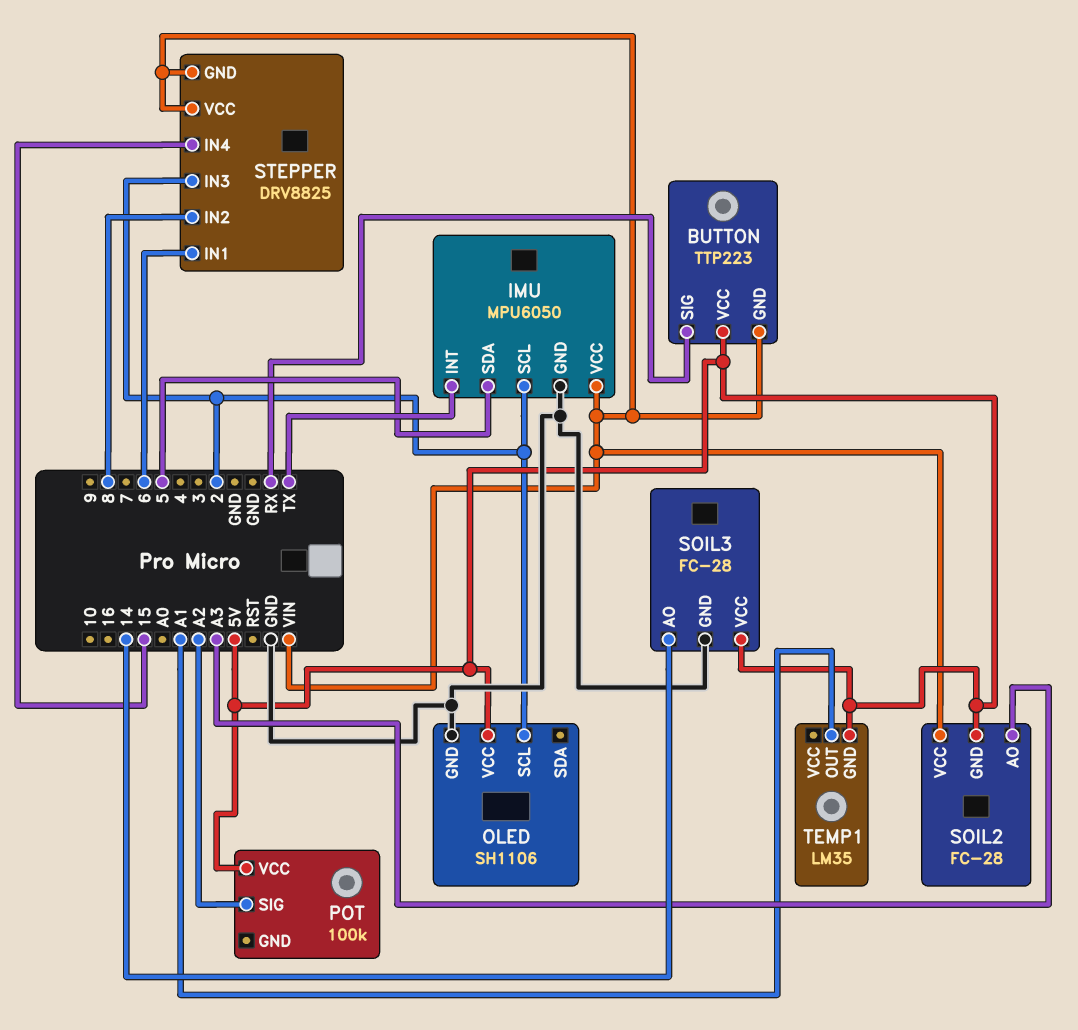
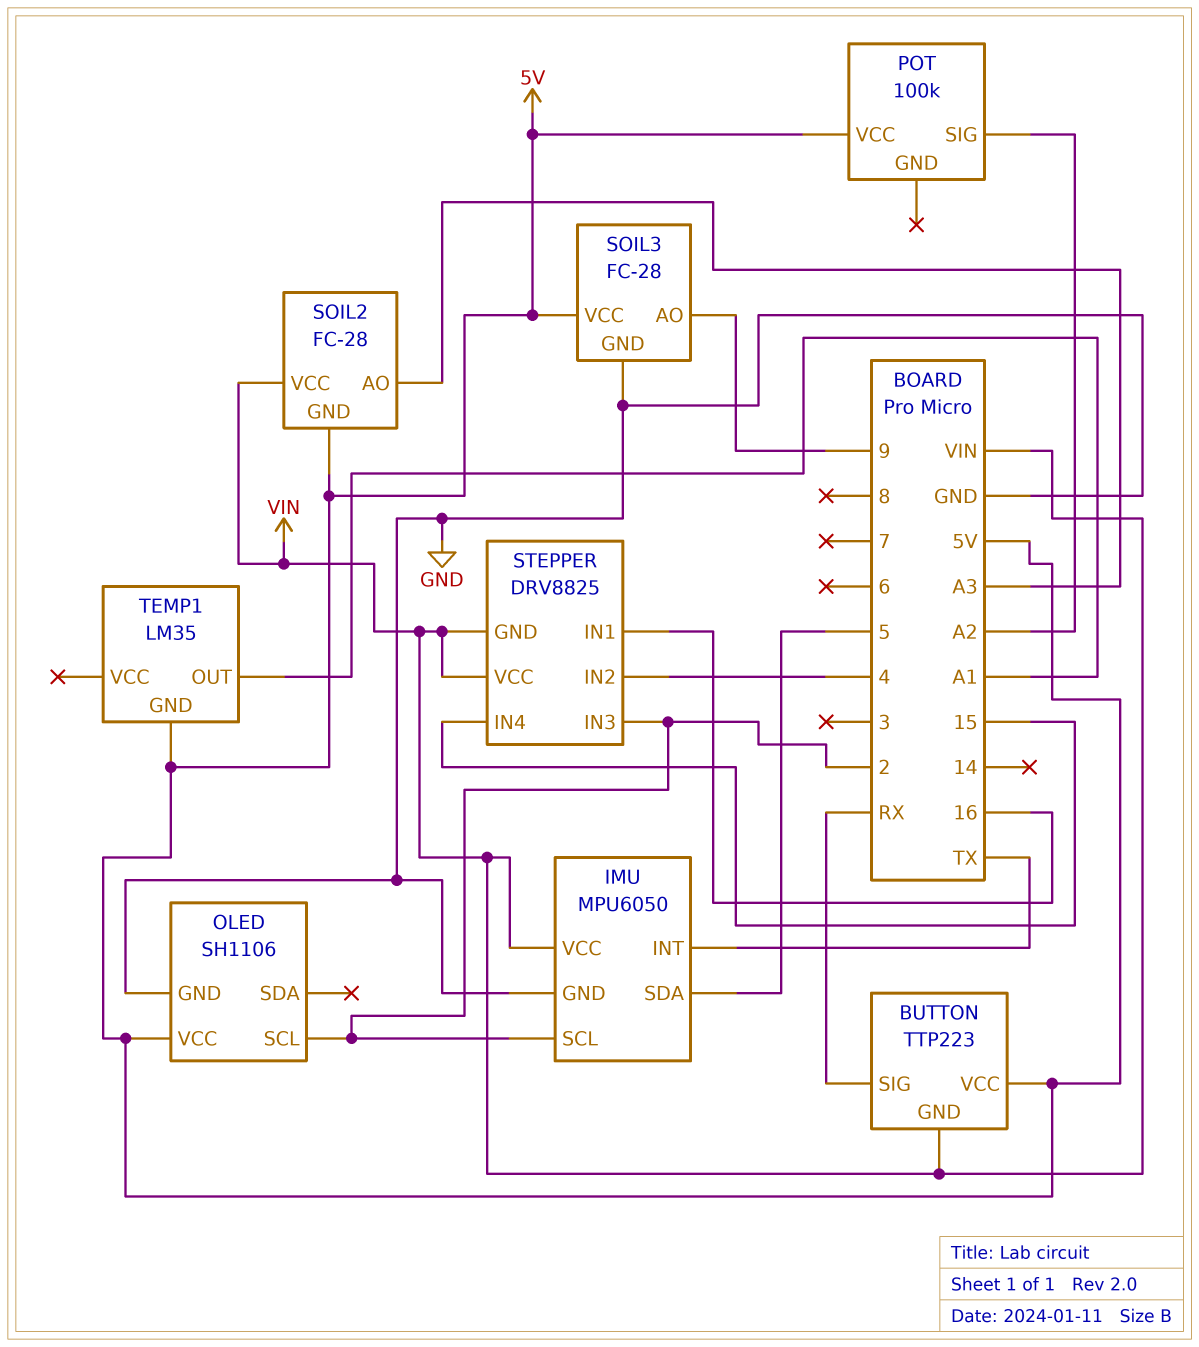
SOIL3 pin AO: 14 -> 9
STEPPER pin IN1: 6 -> 16
STEPPER pin IN2: 8 -> 4

